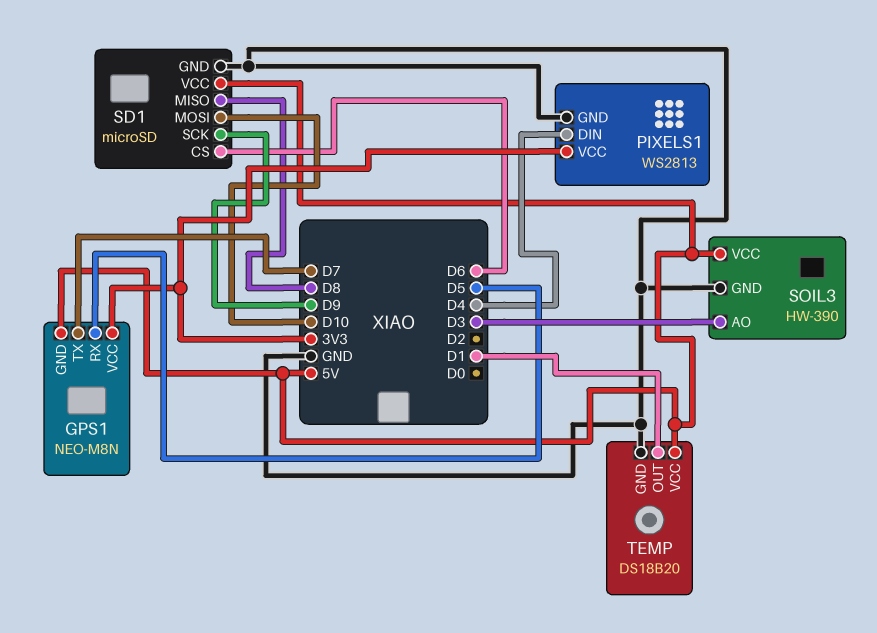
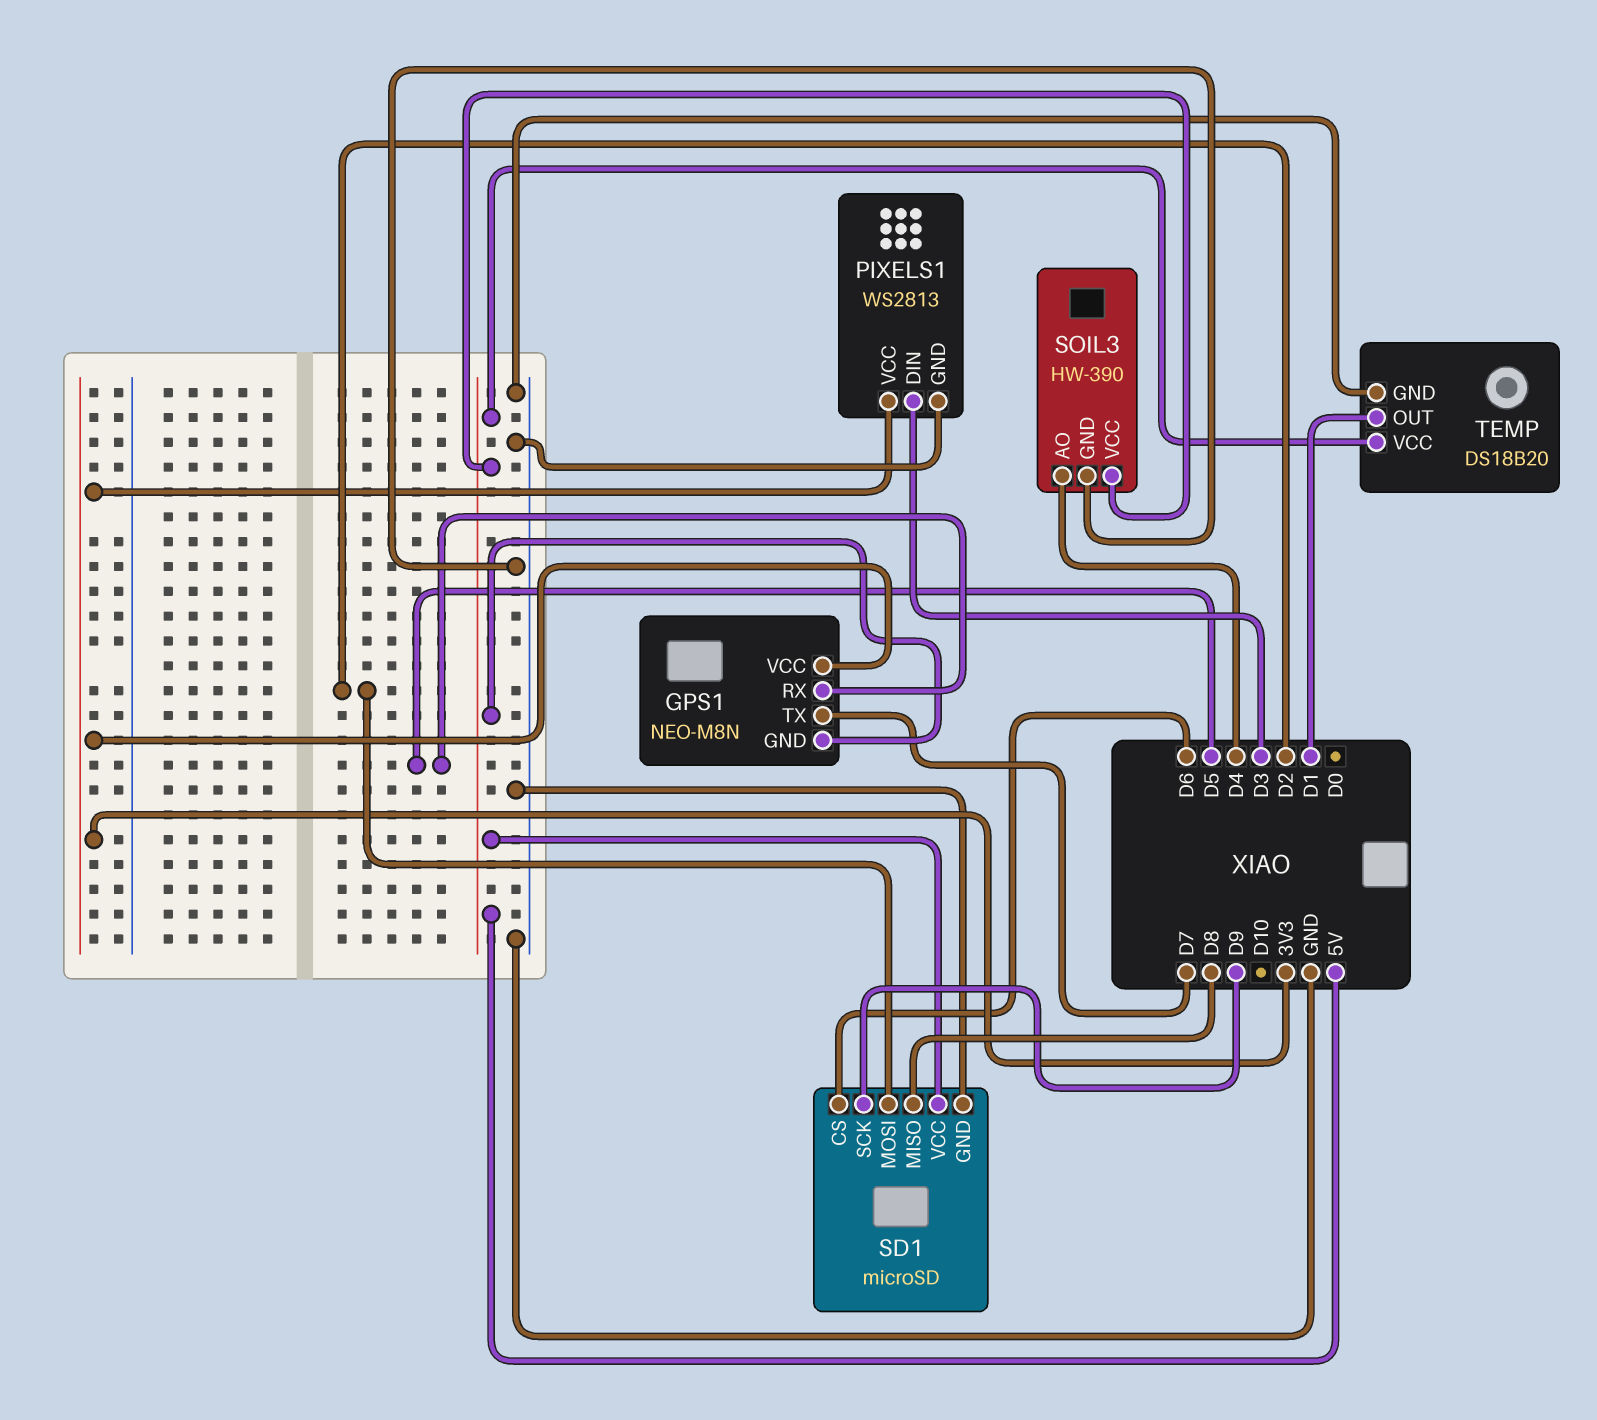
PIXELS1 pin DIN: D4 -> D3
SD1 pin MOSI: D10 -> D2
SOIL3 pin AO: D3 -> D4

